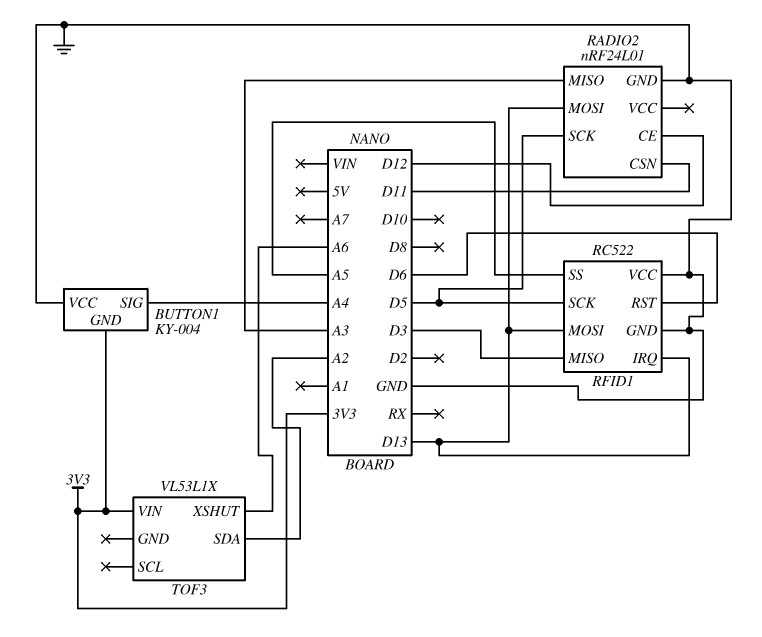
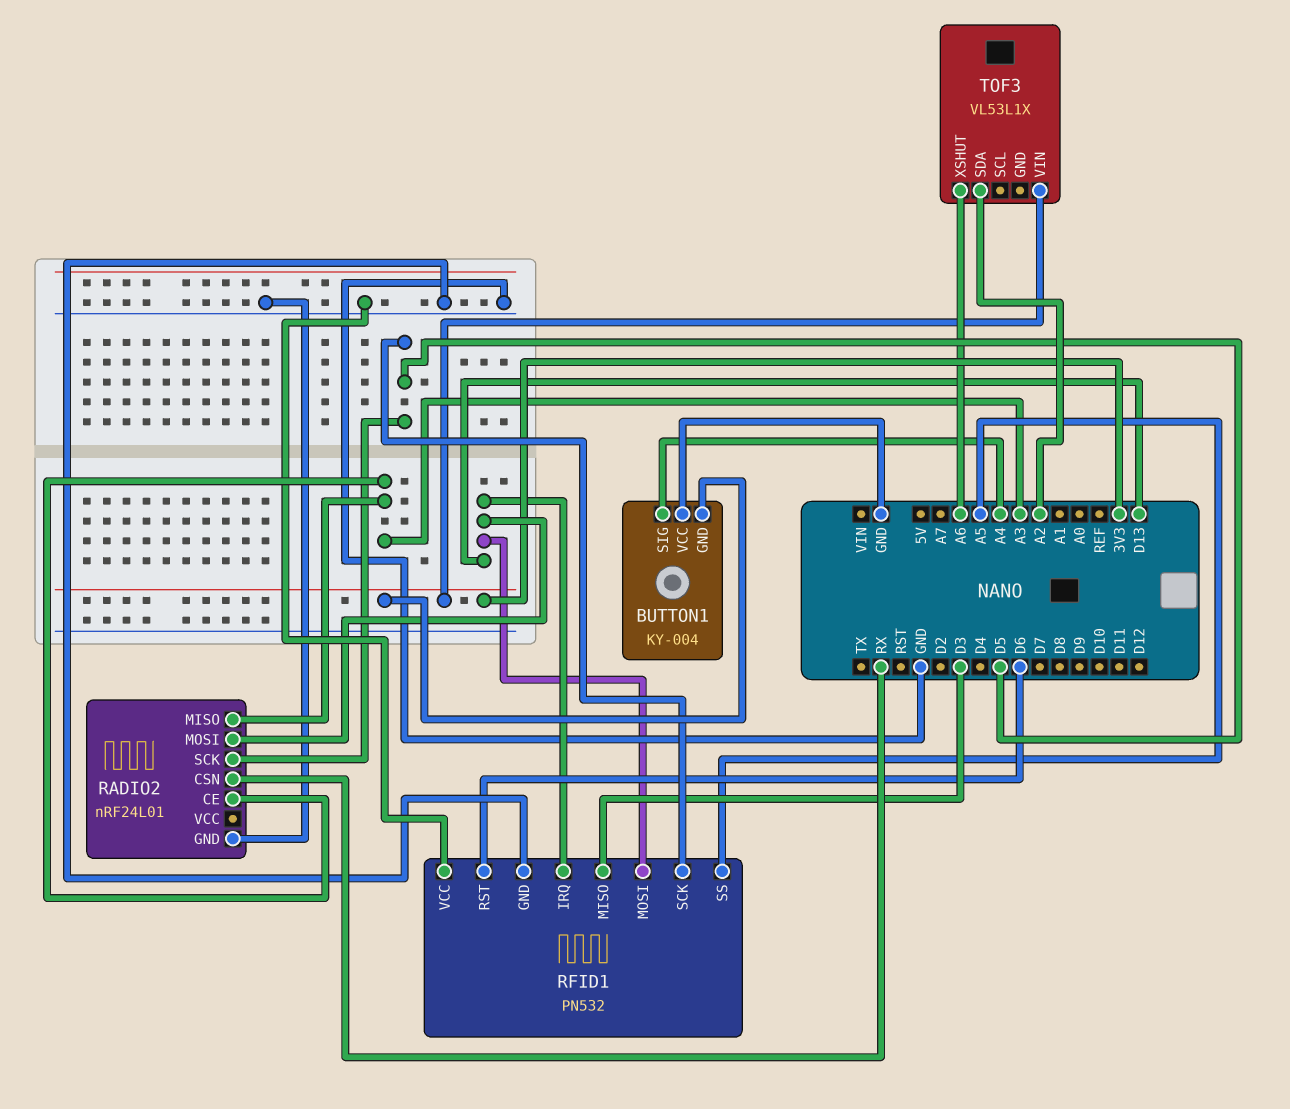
RADIO2 pin CE: D12 -> A3
RADIO2 pin CSN: D11 -> RX
RFID1: RC522 -> PN532

